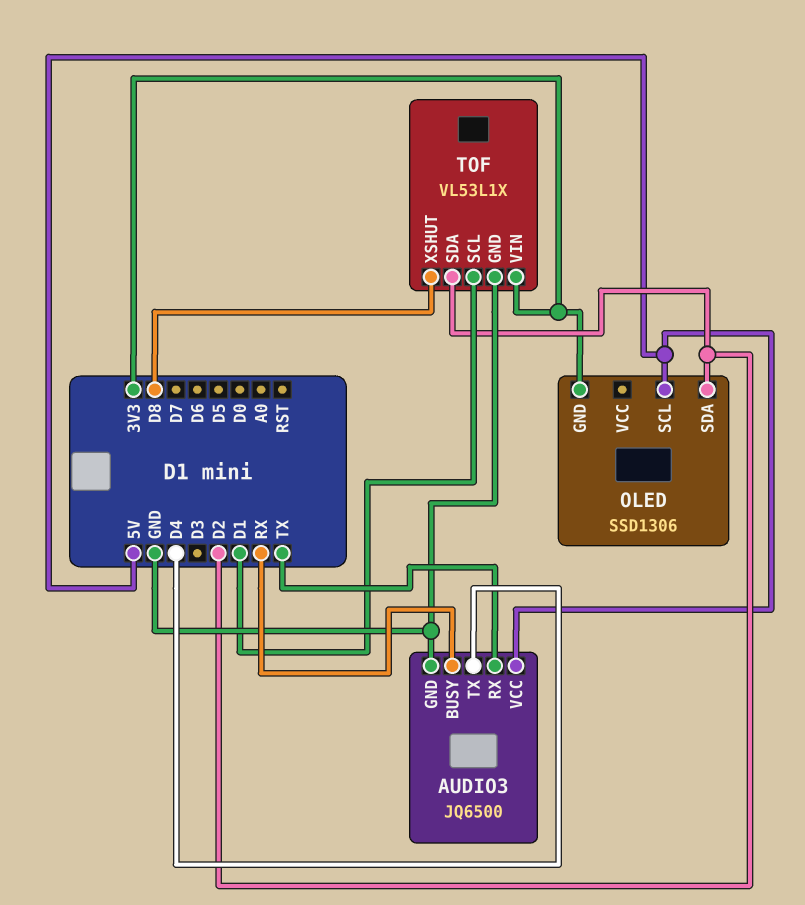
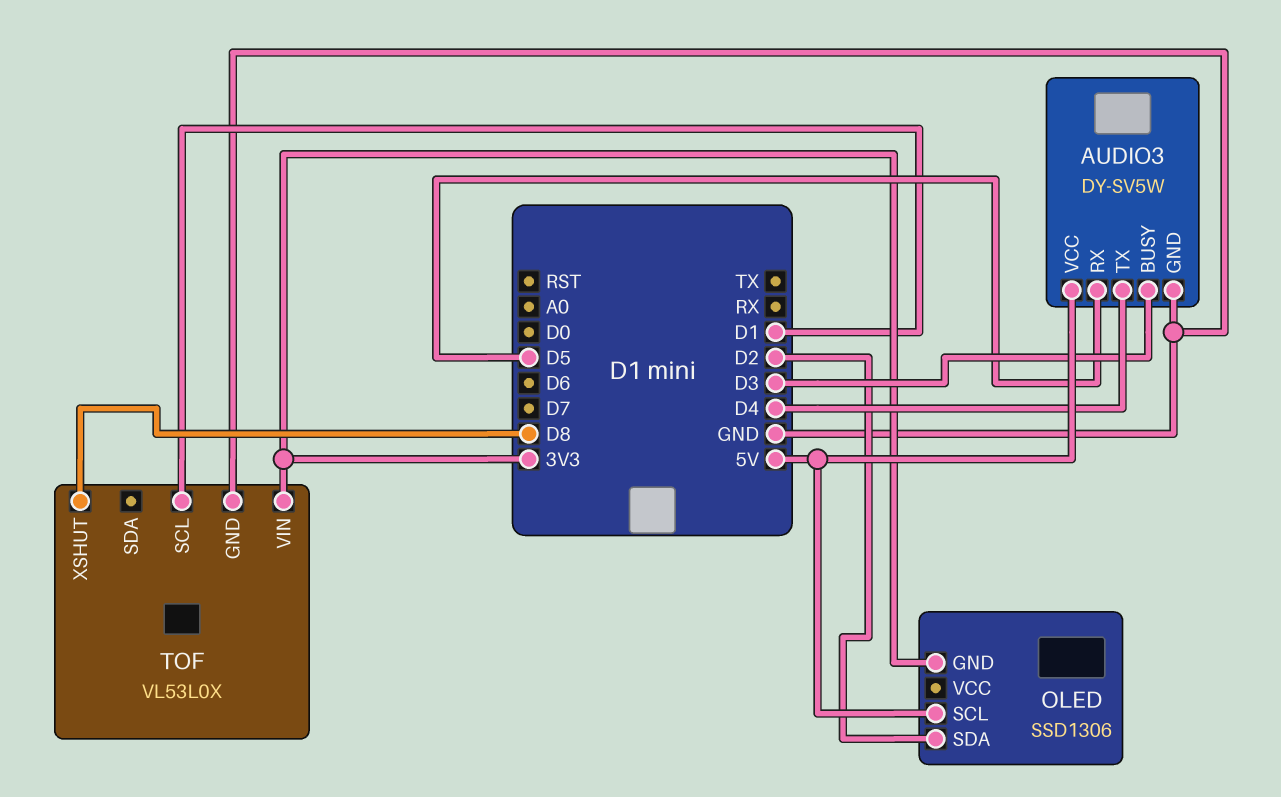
AUDIO3: JQ6500 -> DY-SV5W
AUDIO3 pin BUSY: RX -> D3
AUDIO3 pin RX: TX -> D5
TOF: VL53L1X -> VL53L0X
TOF pin SDA: D2 -> none

